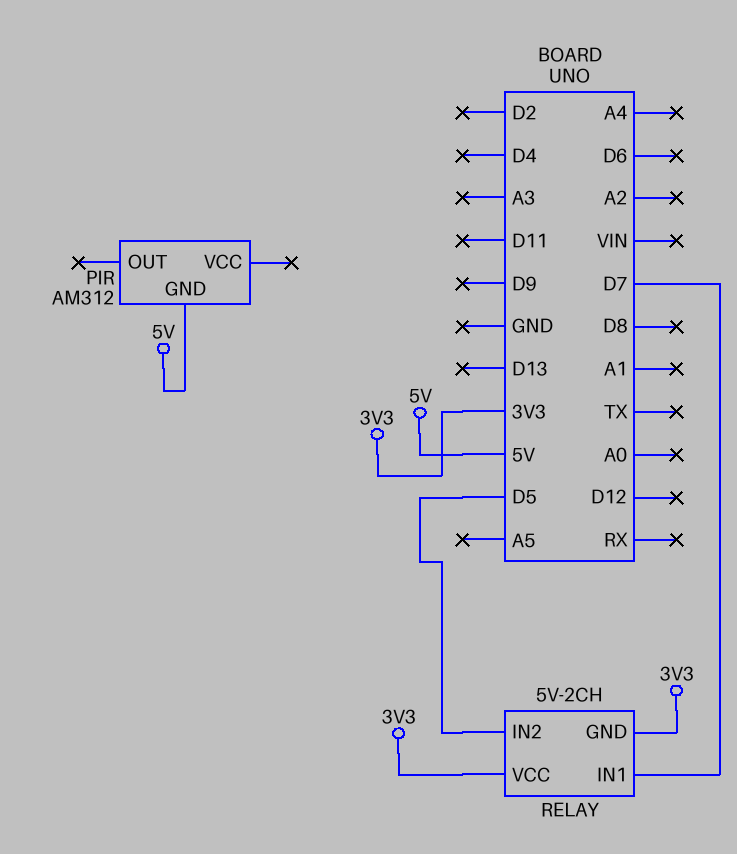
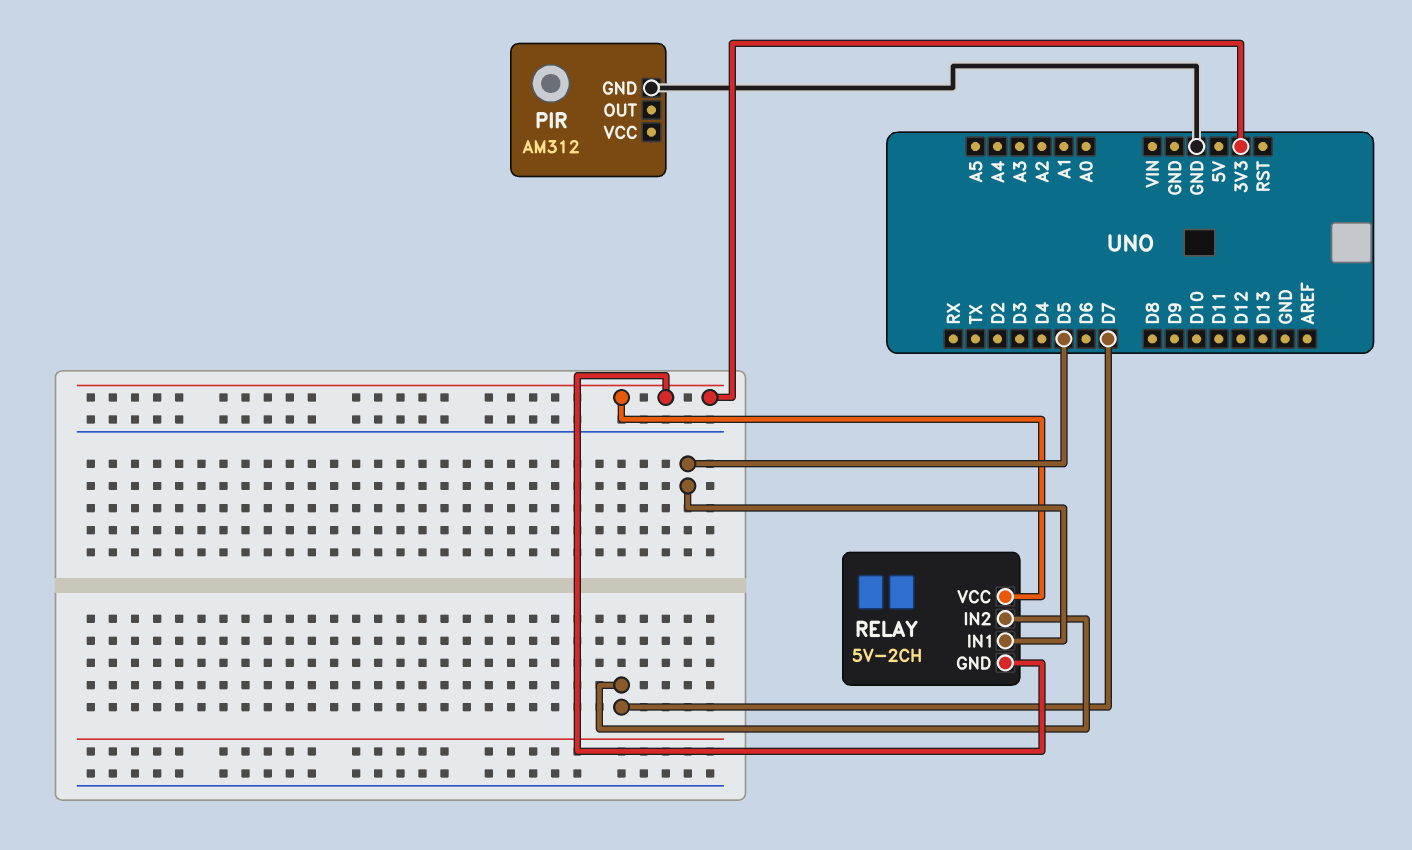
PIR pin GND: 5V -> GND
RELAY pin IN1: D7 -> D5
RELAY pin IN2: D5 -> D7

